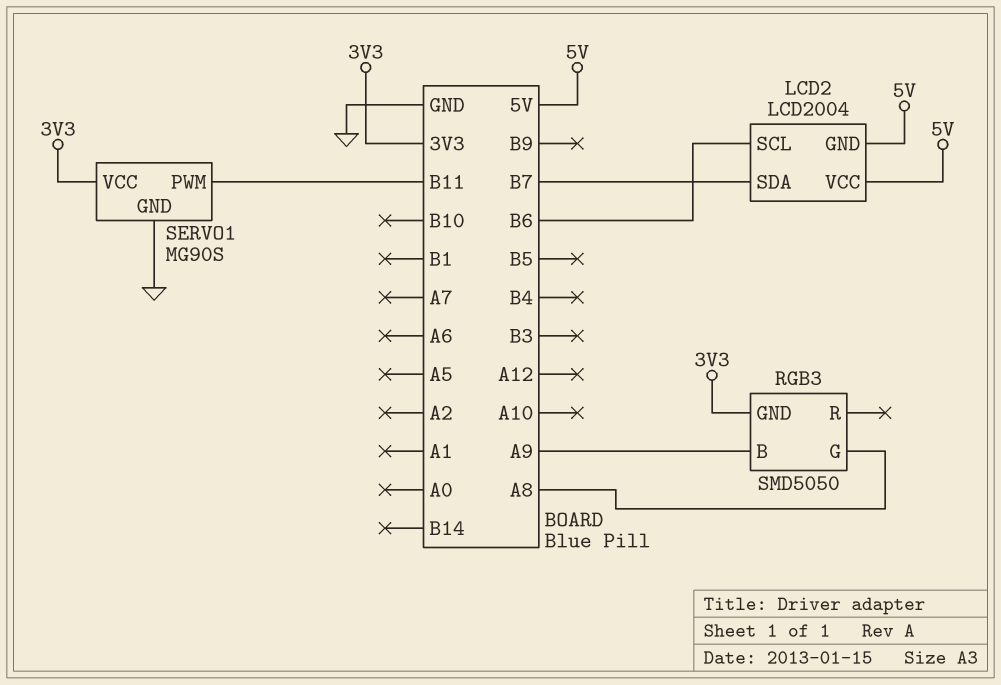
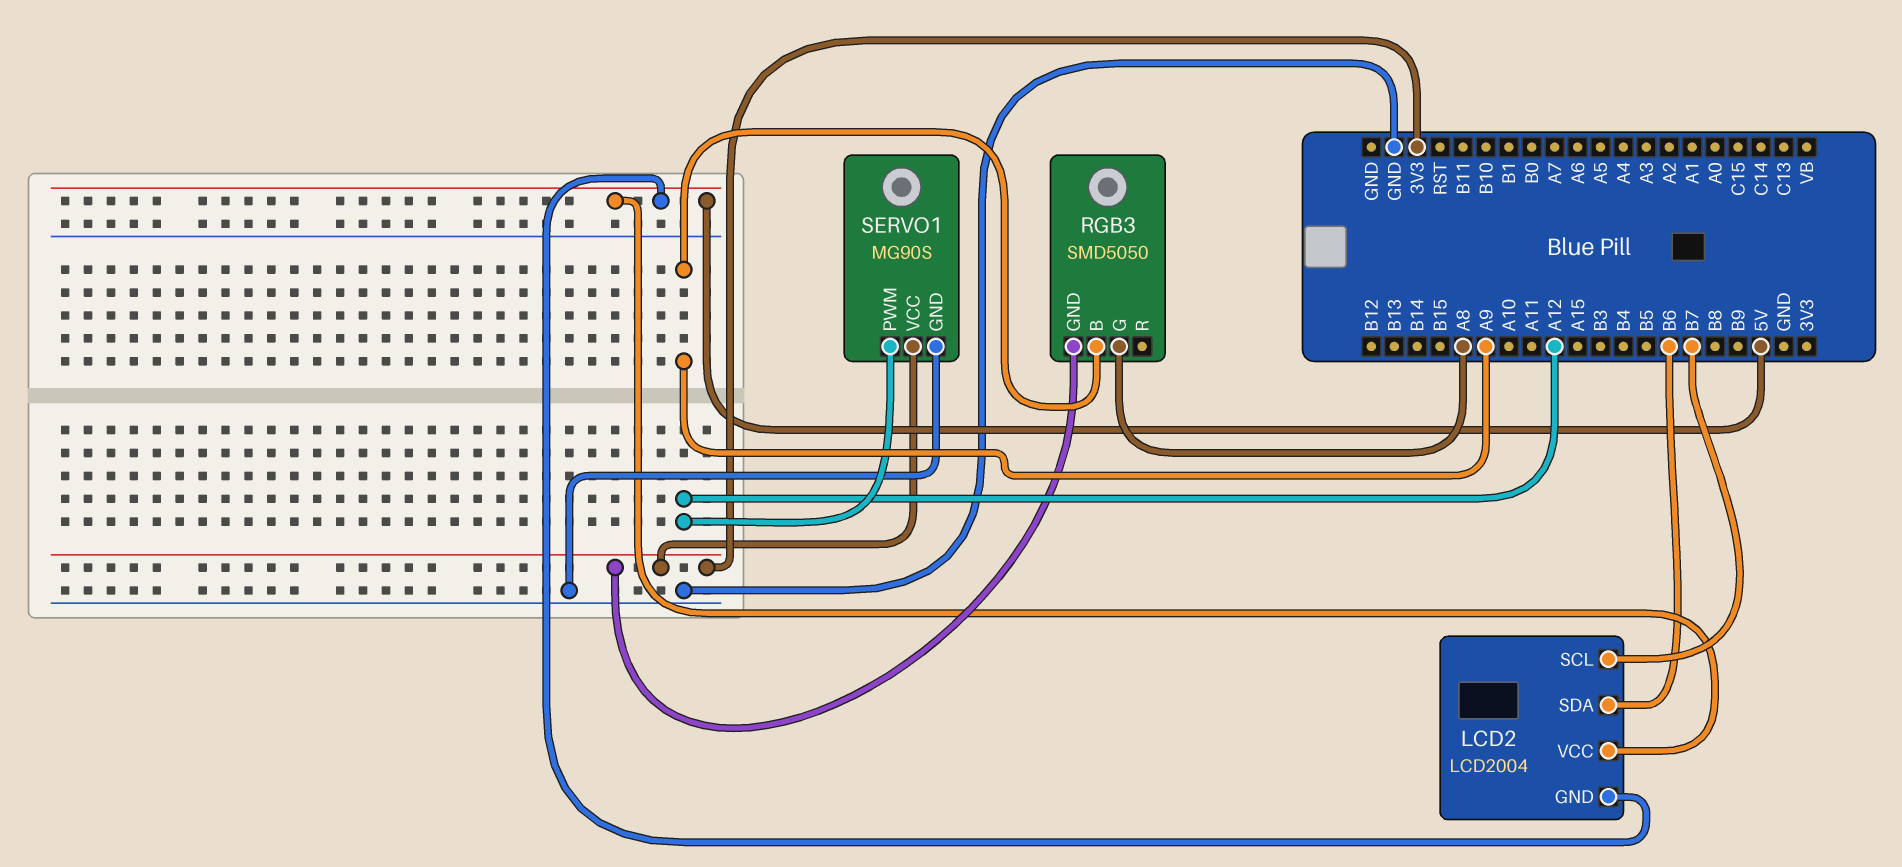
LCD2 pin SCL: B6 -> B7
LCD2 pin SDA: B7 -> B6
SERVO1 pin PWM: B11 -> A12

